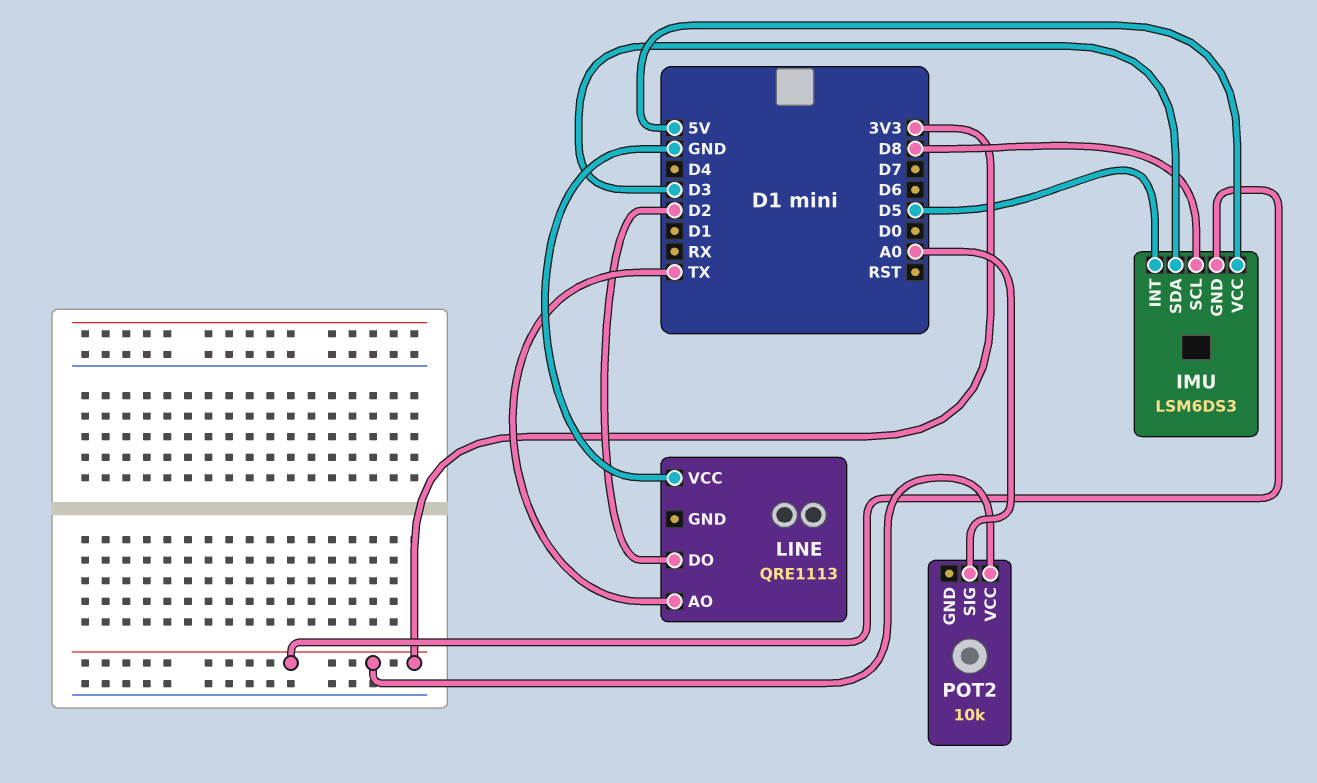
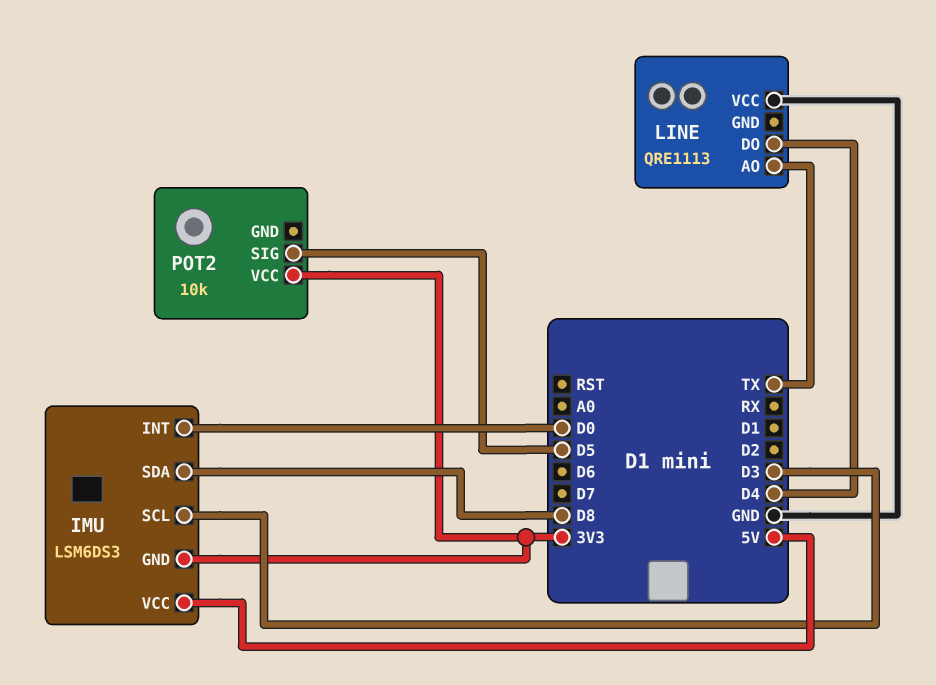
IMU pin INT: D5 -> D0
IMU pin SCL: D8 -> D3
IMU pin SDA: D3 -> D8
LINE pin DO: D2 -> D4
POT2 pin SIG: A0 -> D5

